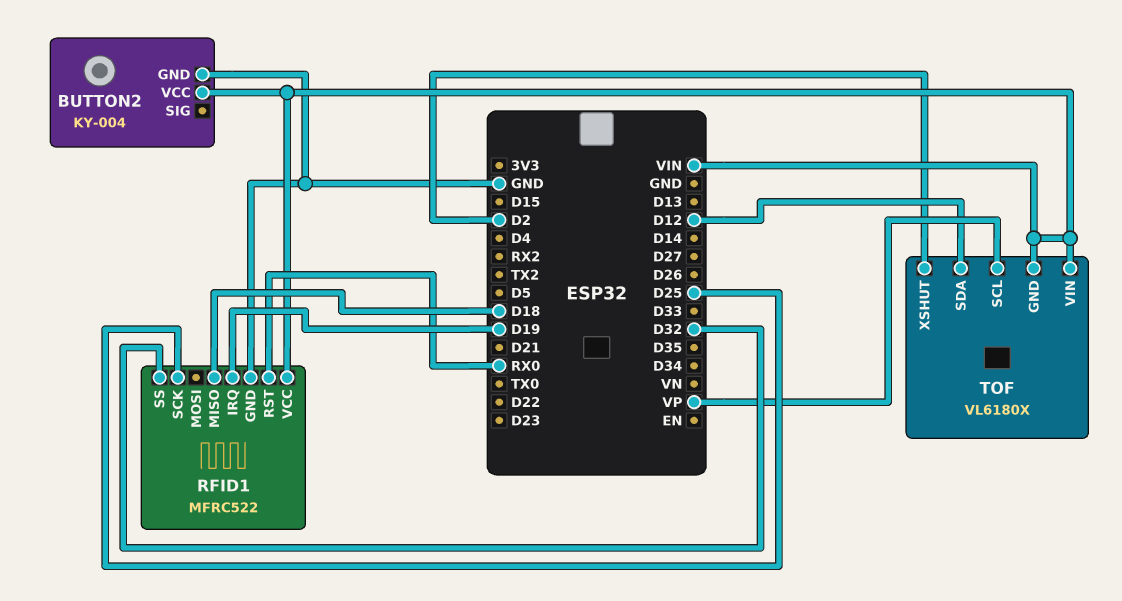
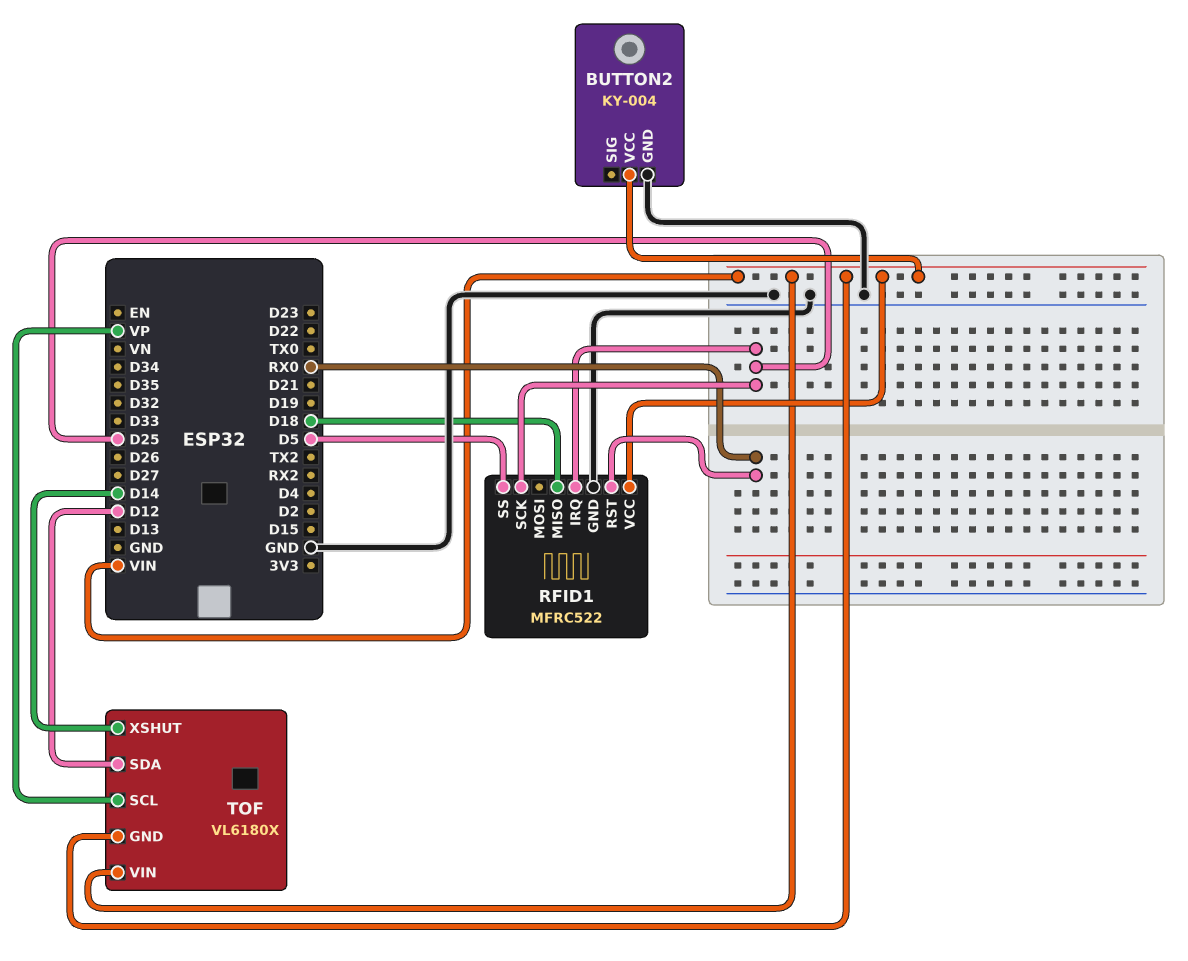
RFID1 pin IRQ: D19 -> D25
RFID1 pin SS: D32 -> D5
TOF pin XSHUT: D2 -> D14

